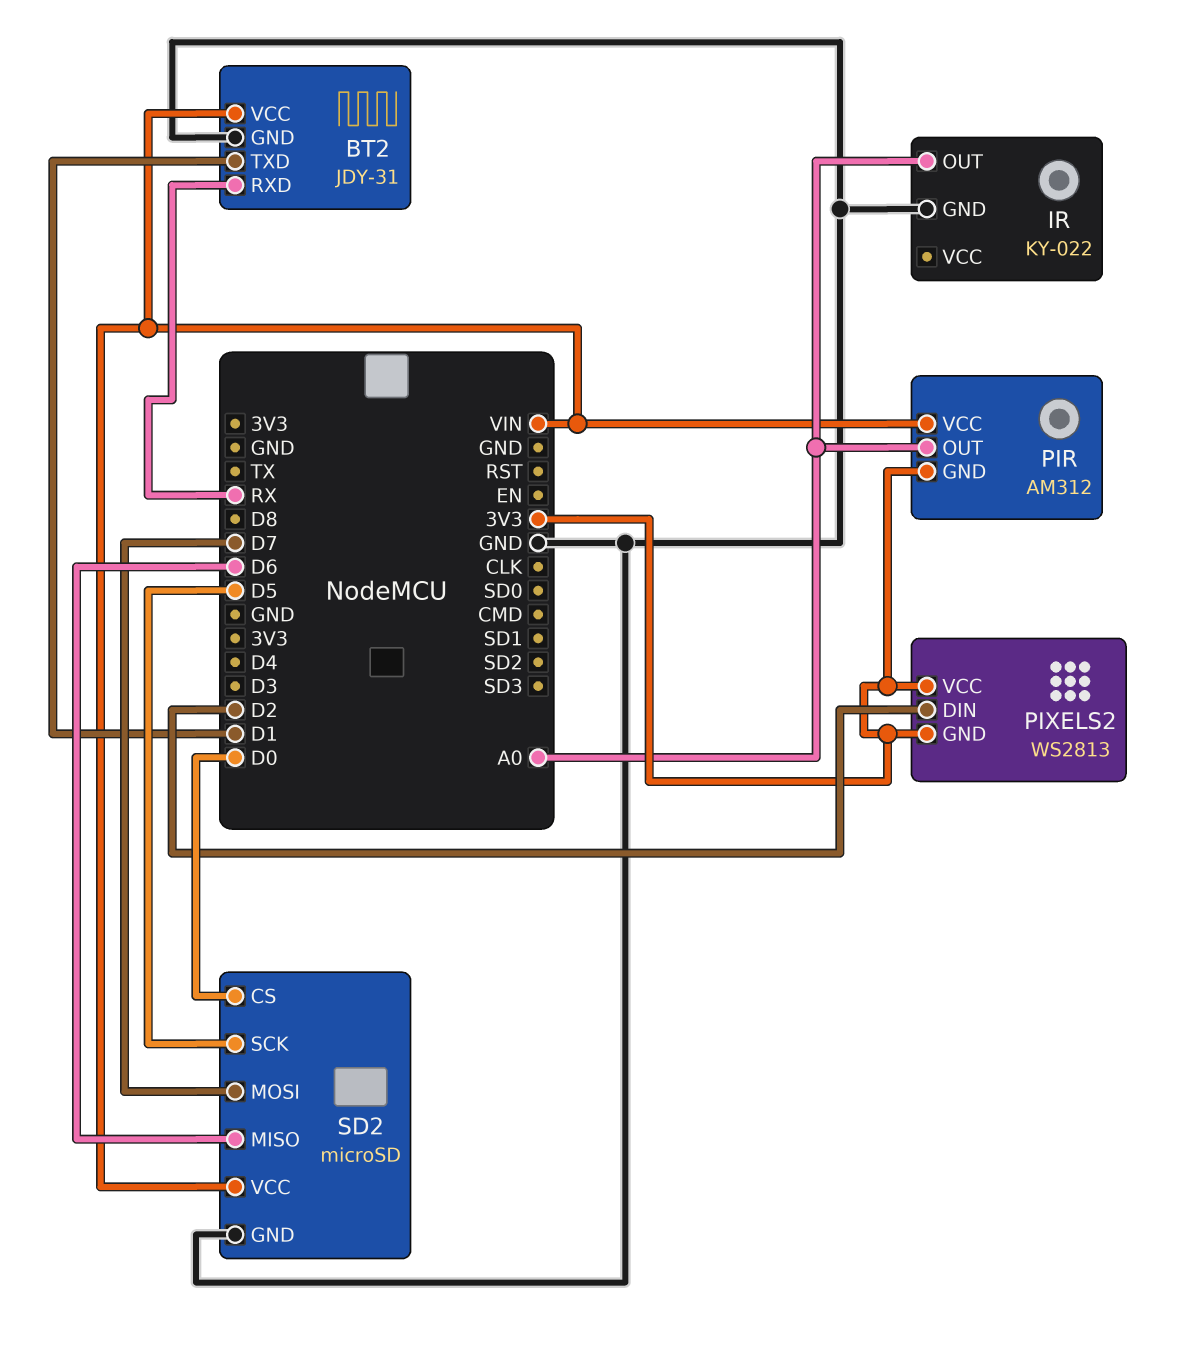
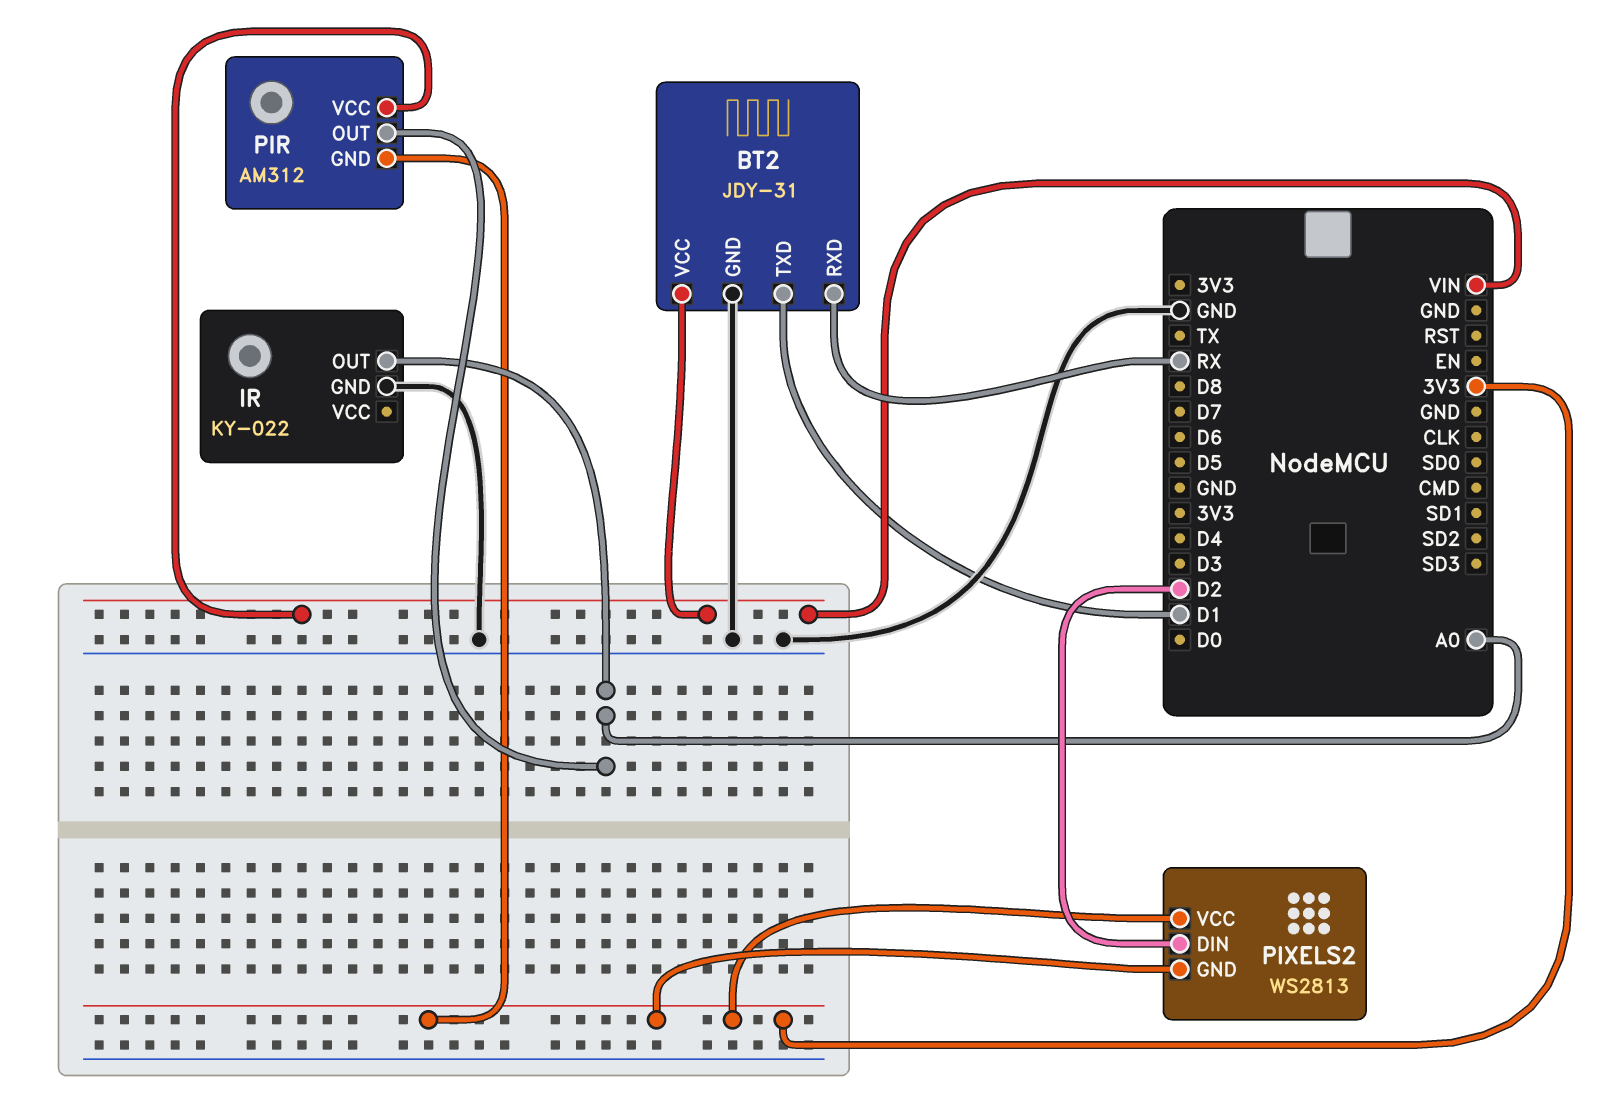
SD2: microSD -> none
SD2 pin CS: D0 -> none
SD2 pin GND: GND -> none
SD2 pin MISO: D6 -> none
SD2 pin MOSI: D7 -> none
SD2 pin SCK: D5 -> none
SD2 pin VCC: VIN -> none

